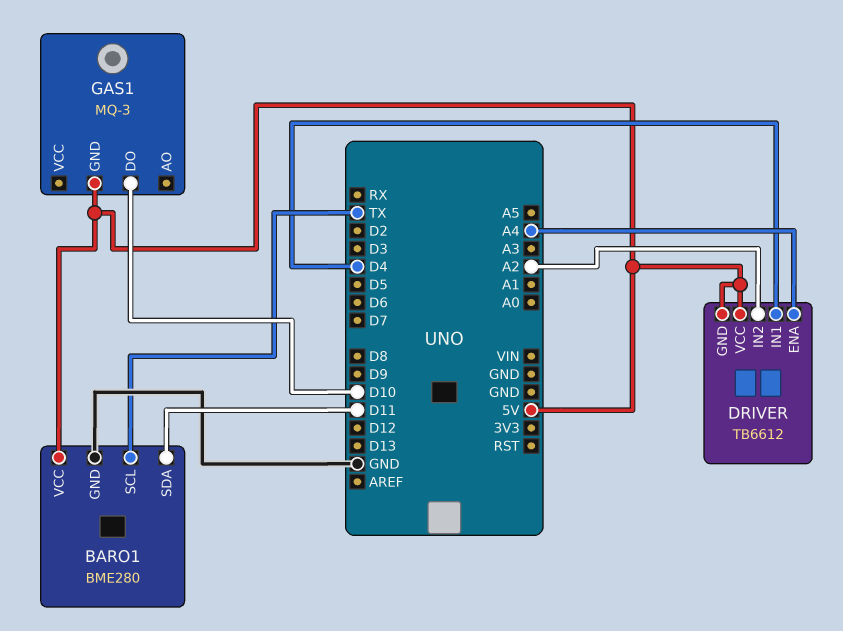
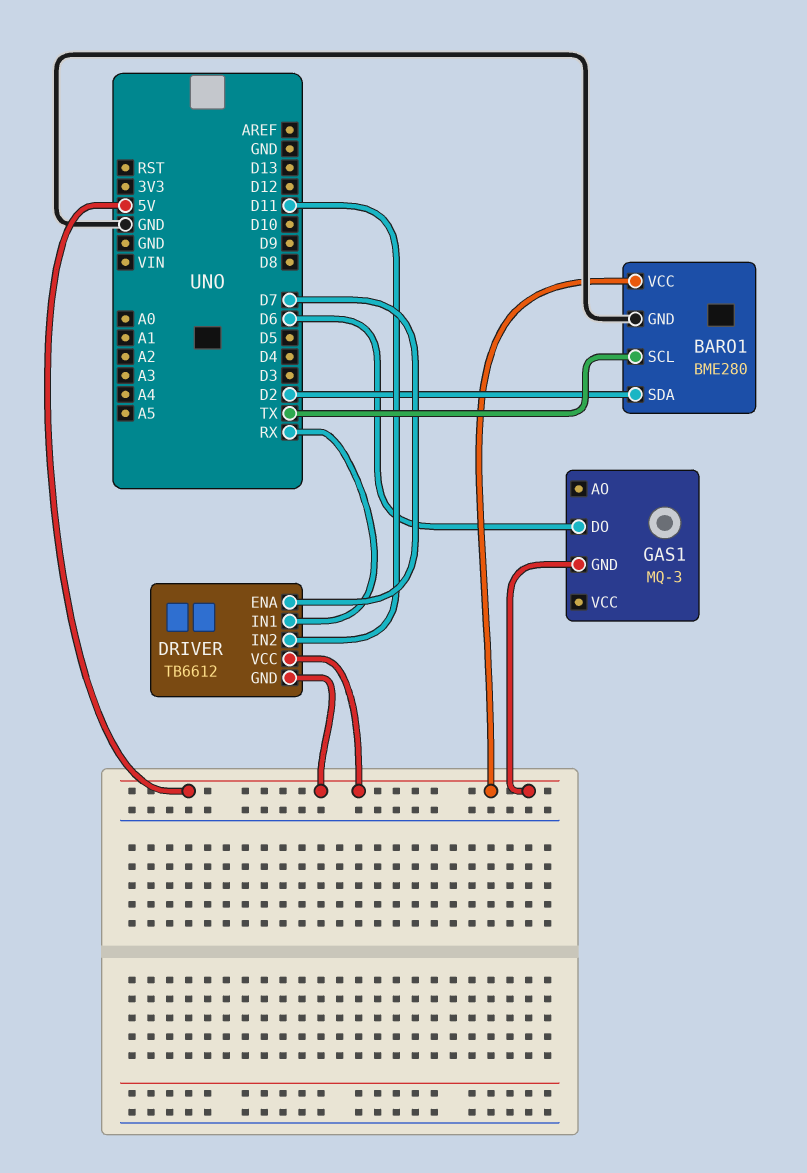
BARO1 pin SDA: D11 -> D2
DRIVER pin ENA: A4 -> D7
DRIVER pin IN1: D4 -> RX
DRIVER pin IN2: A2 -> D11
GAS1 pin DO: D10 -> D6

